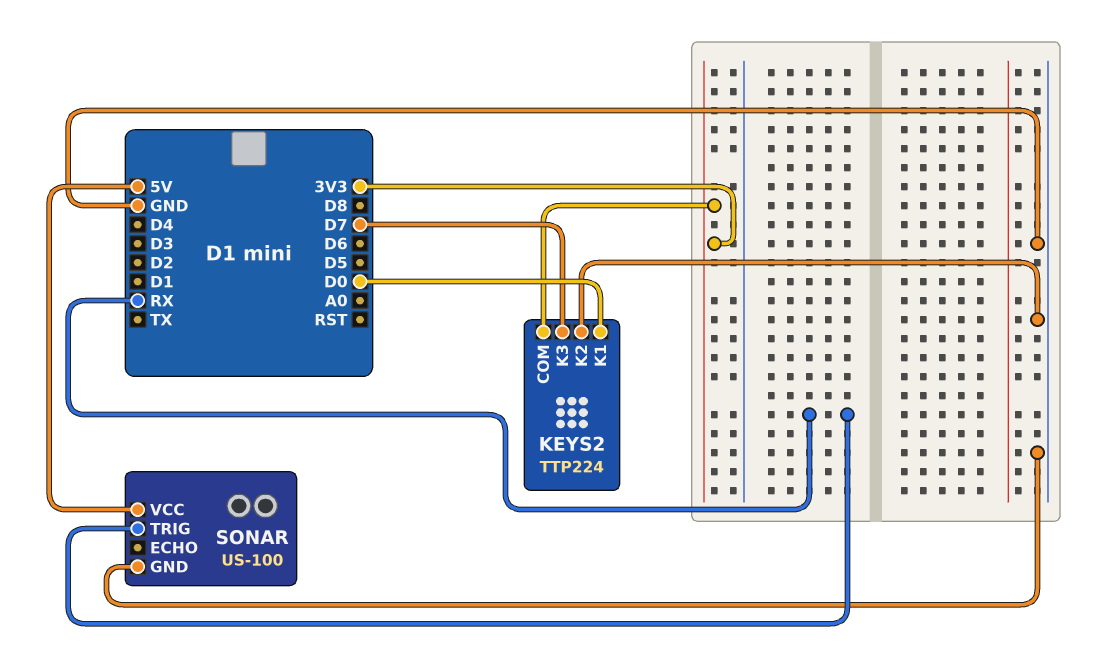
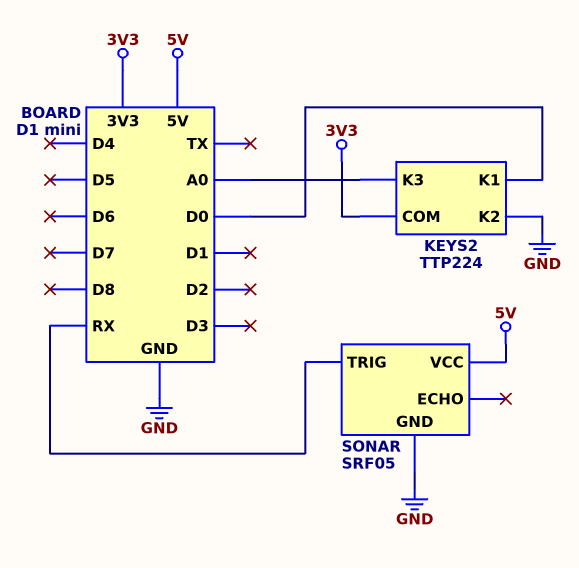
KEYS2 pin K3: D7 -> A0
SONAR: US-100 -> SRF05

